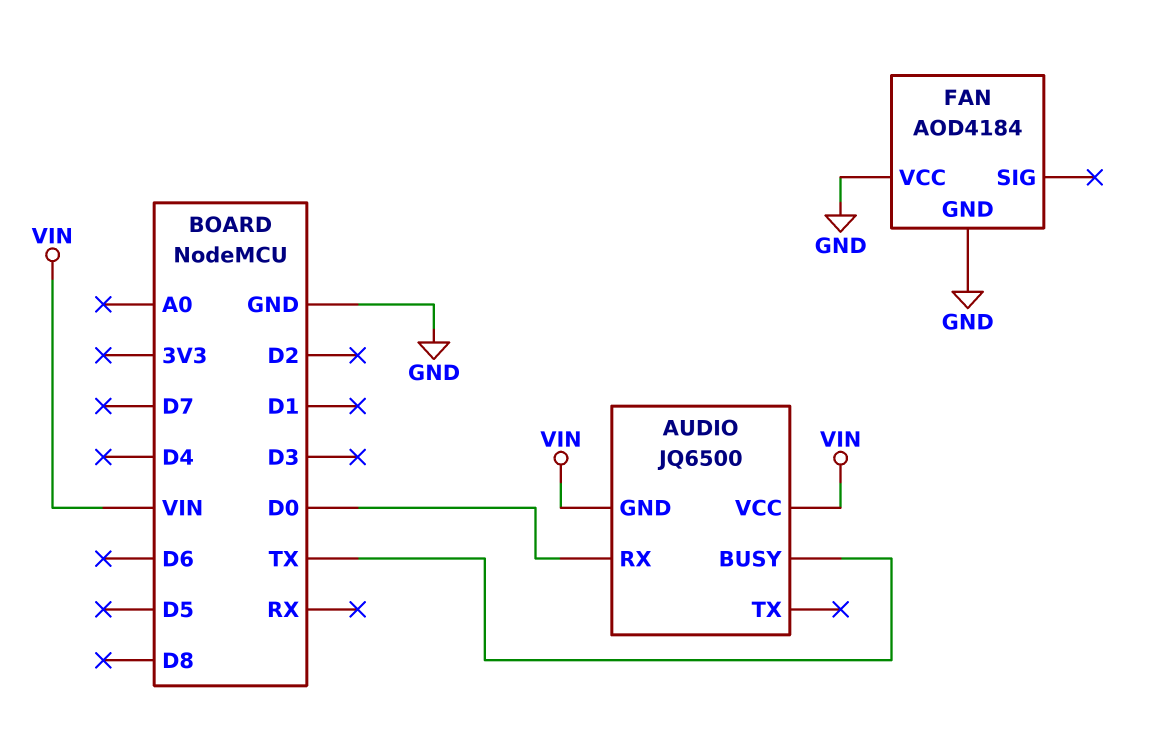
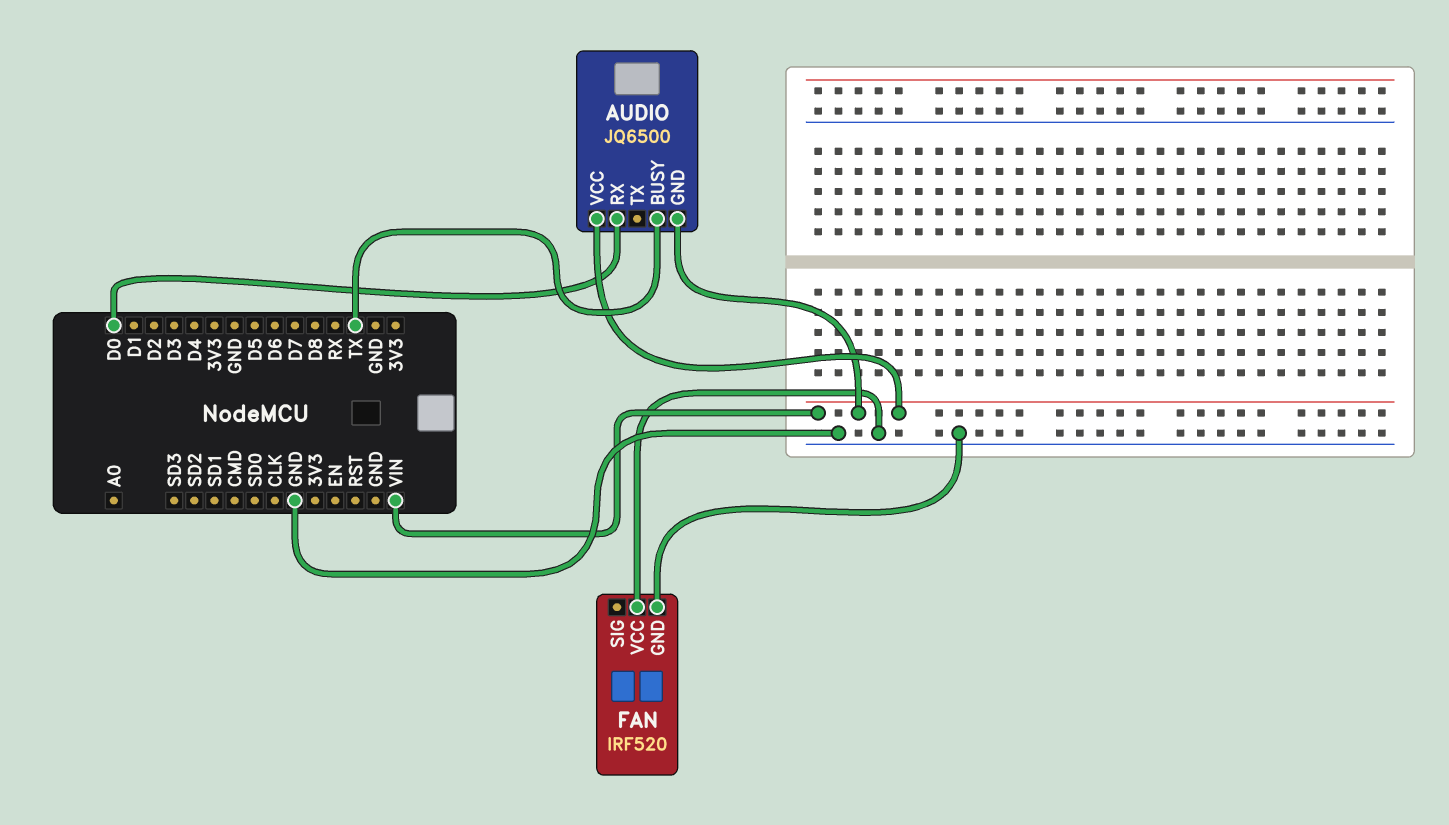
FAN: AOD4184 -> IRF520

